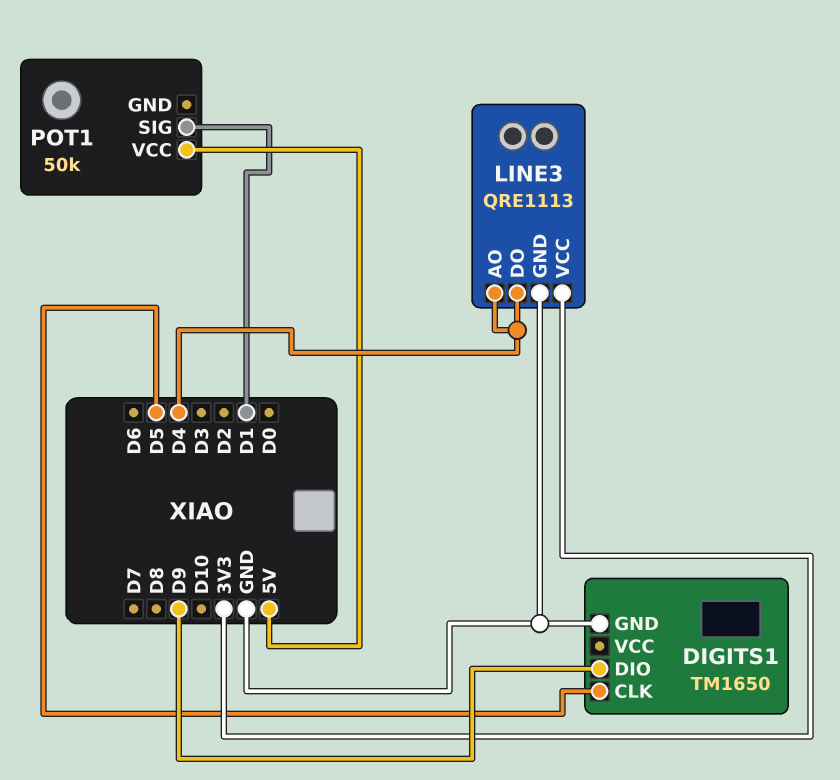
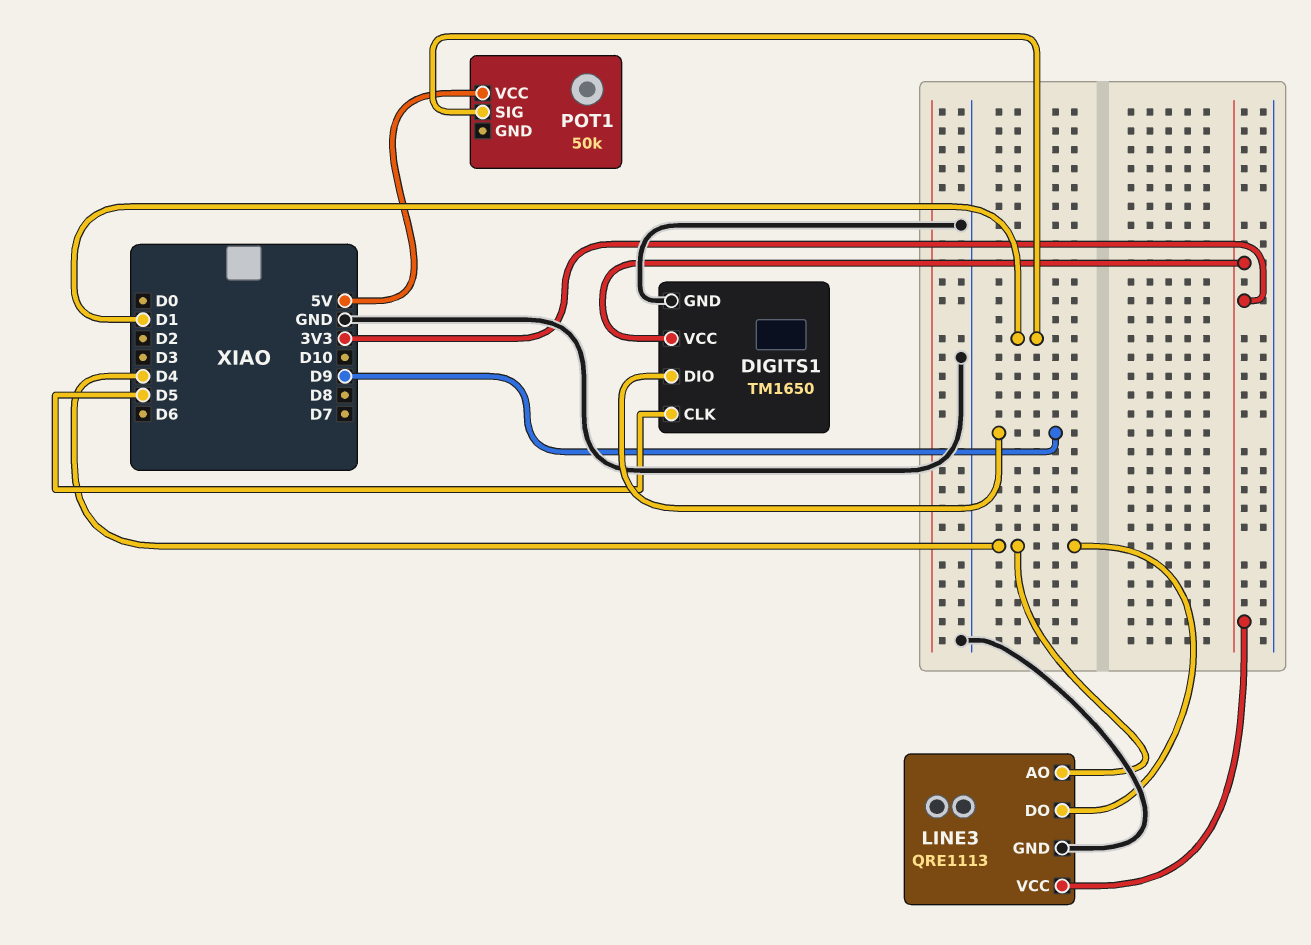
DIGITS1 pin VCC: none -> 3V3

